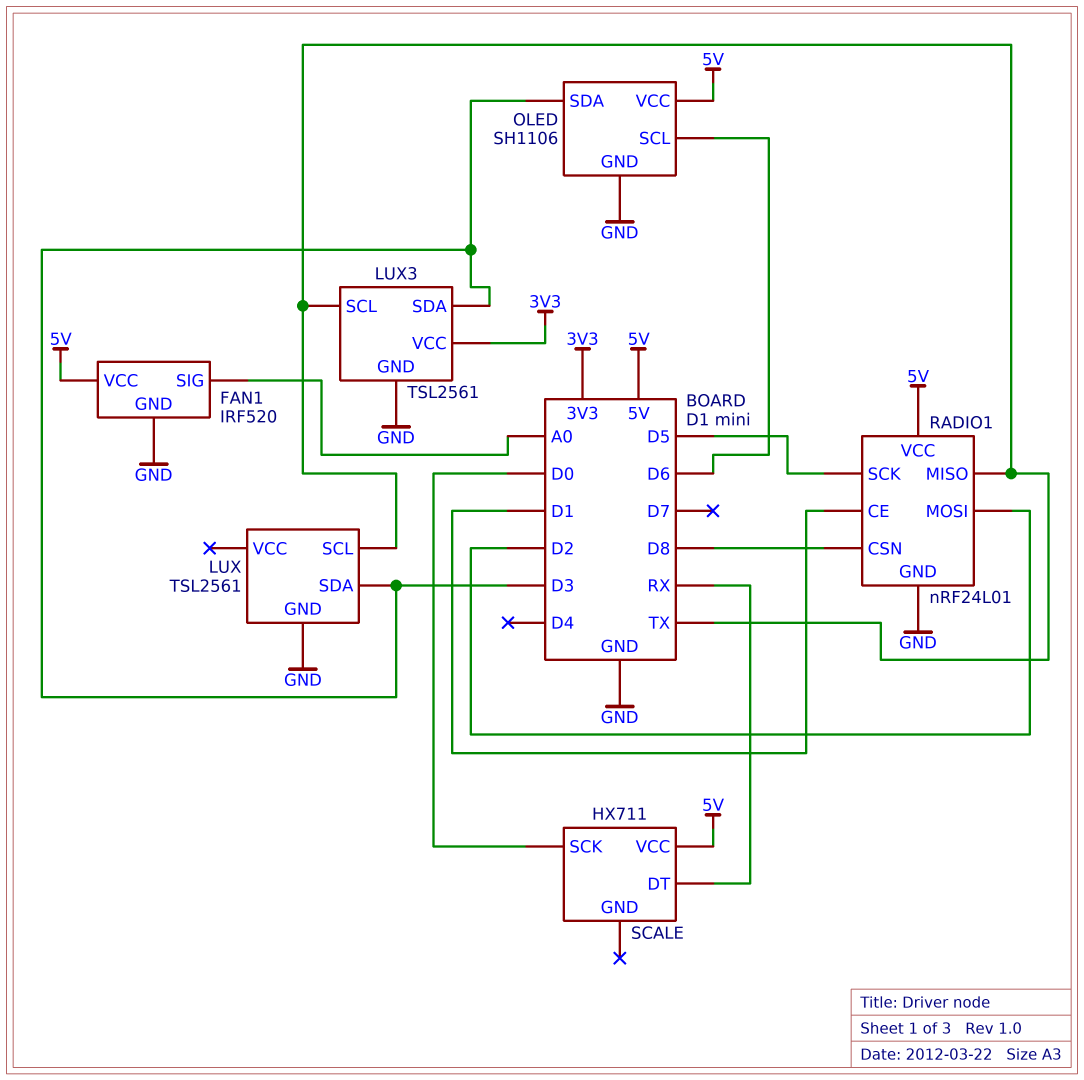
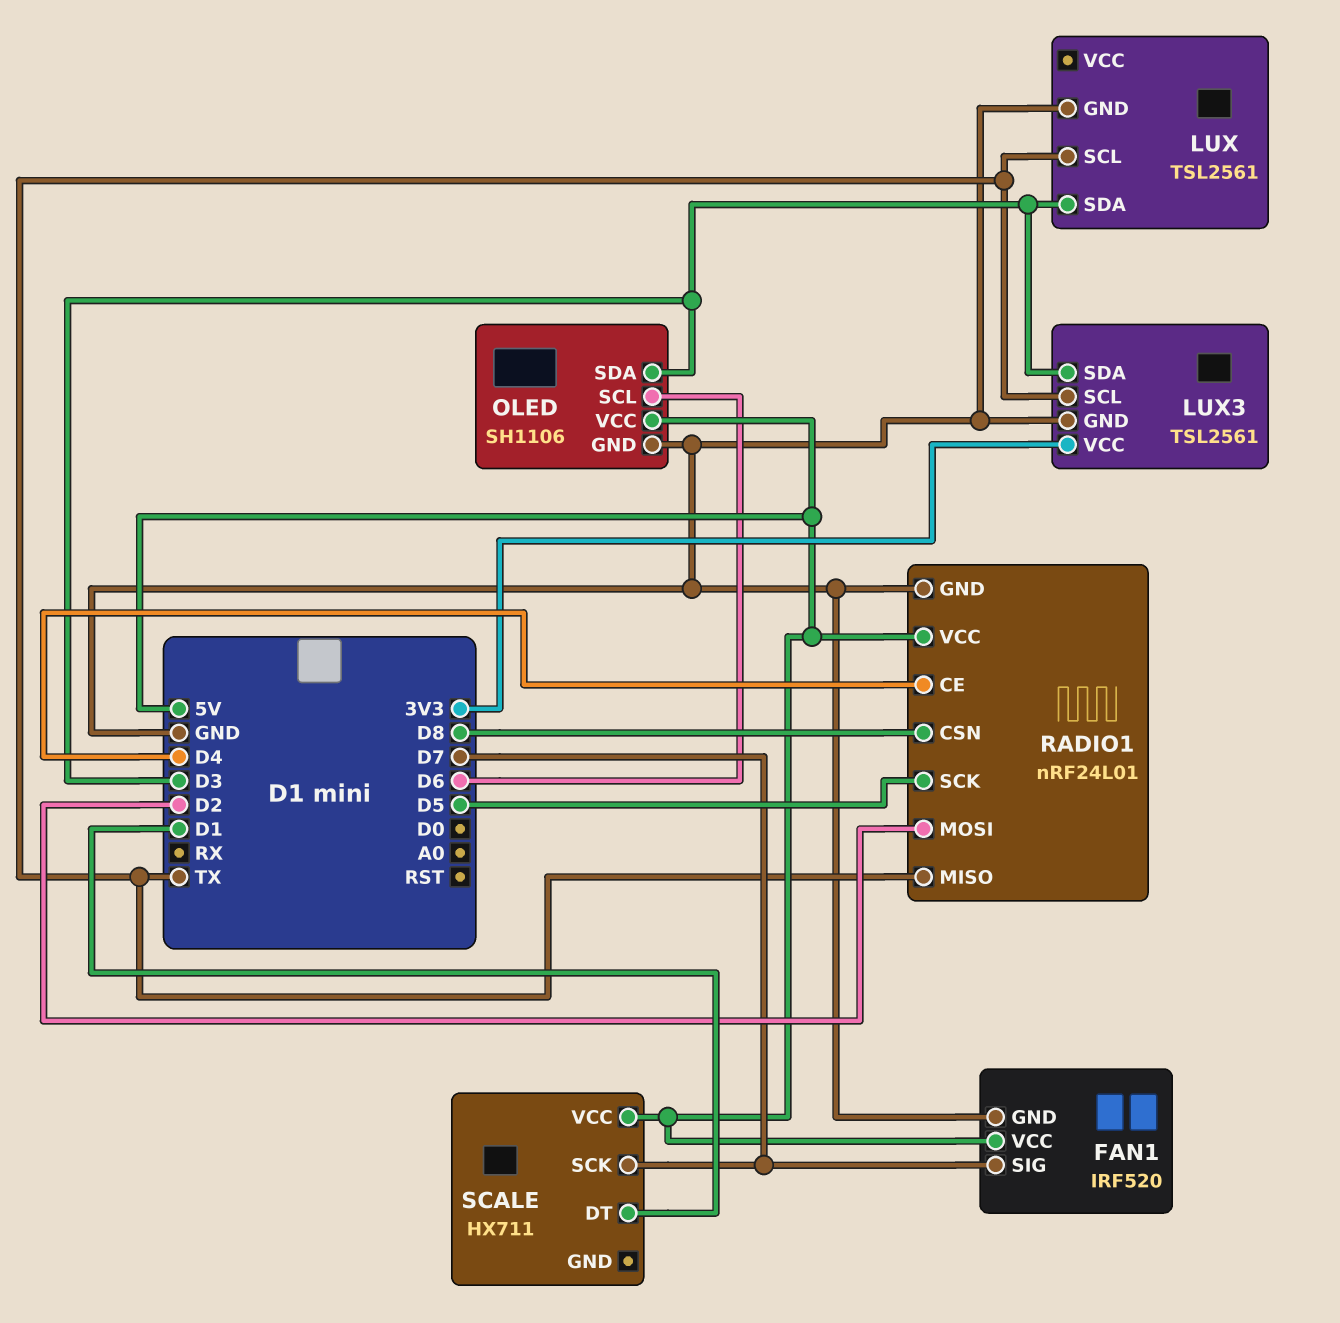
FAN1 pin SIG: A0 -> D7
RADIO1 pin CE: D1 -> D4
SCALE pin DT: RX -> D1
SCALE pin SCK: D0 -> D7

